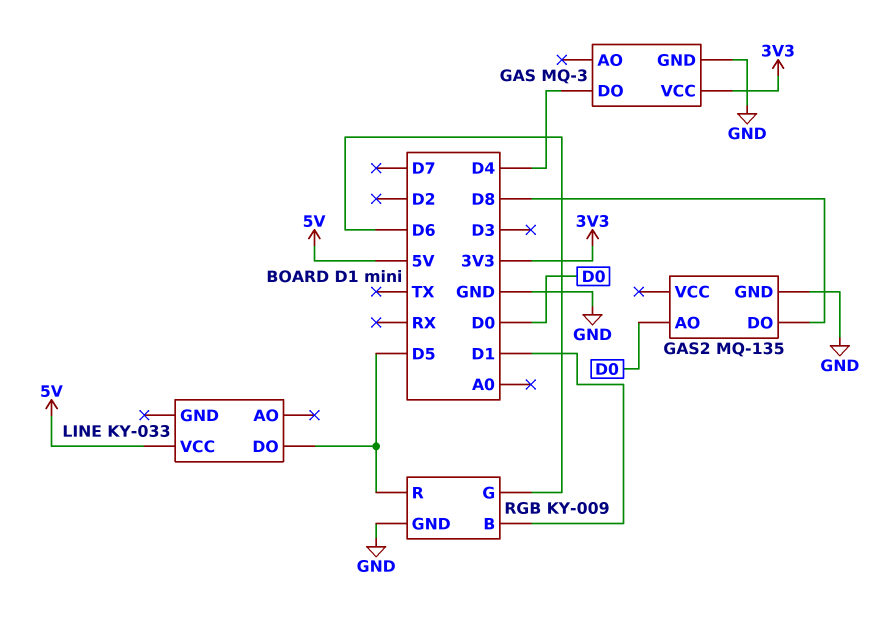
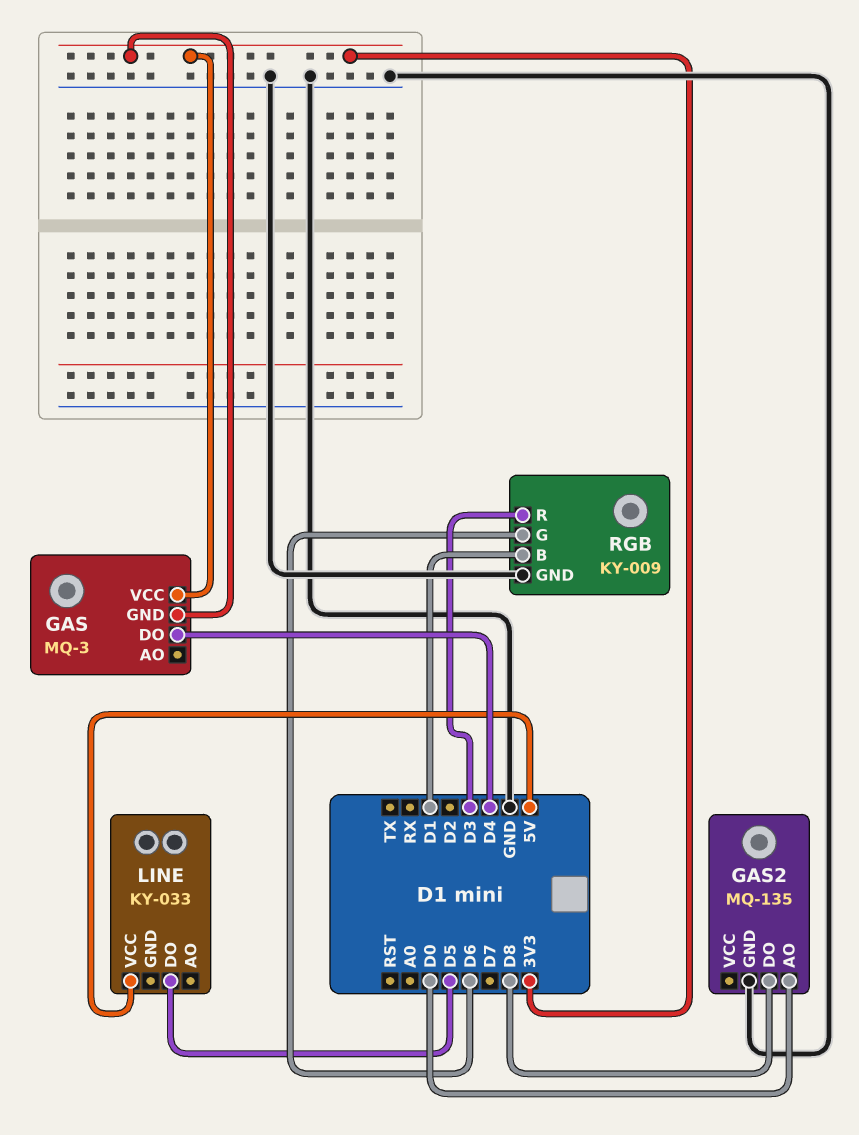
GAS pin GND: GND -> 3V3
RGB pin R: D5 -> D3

